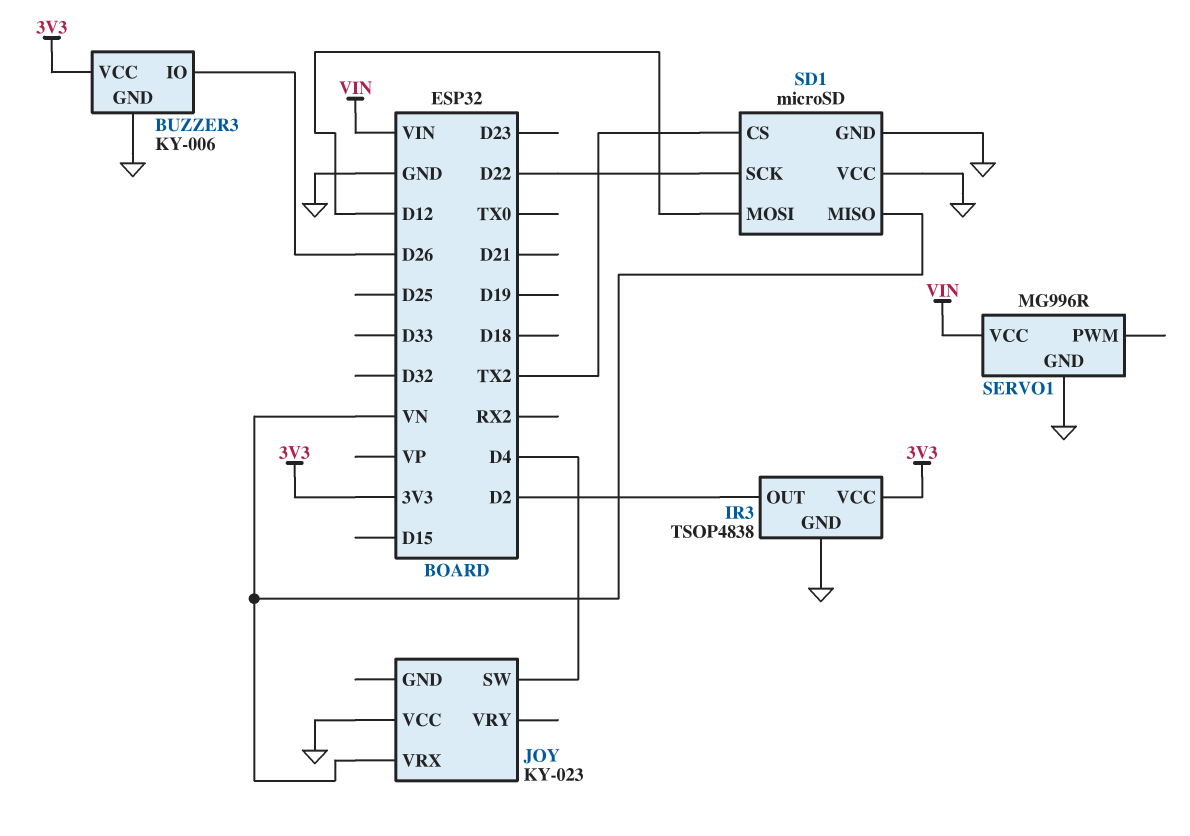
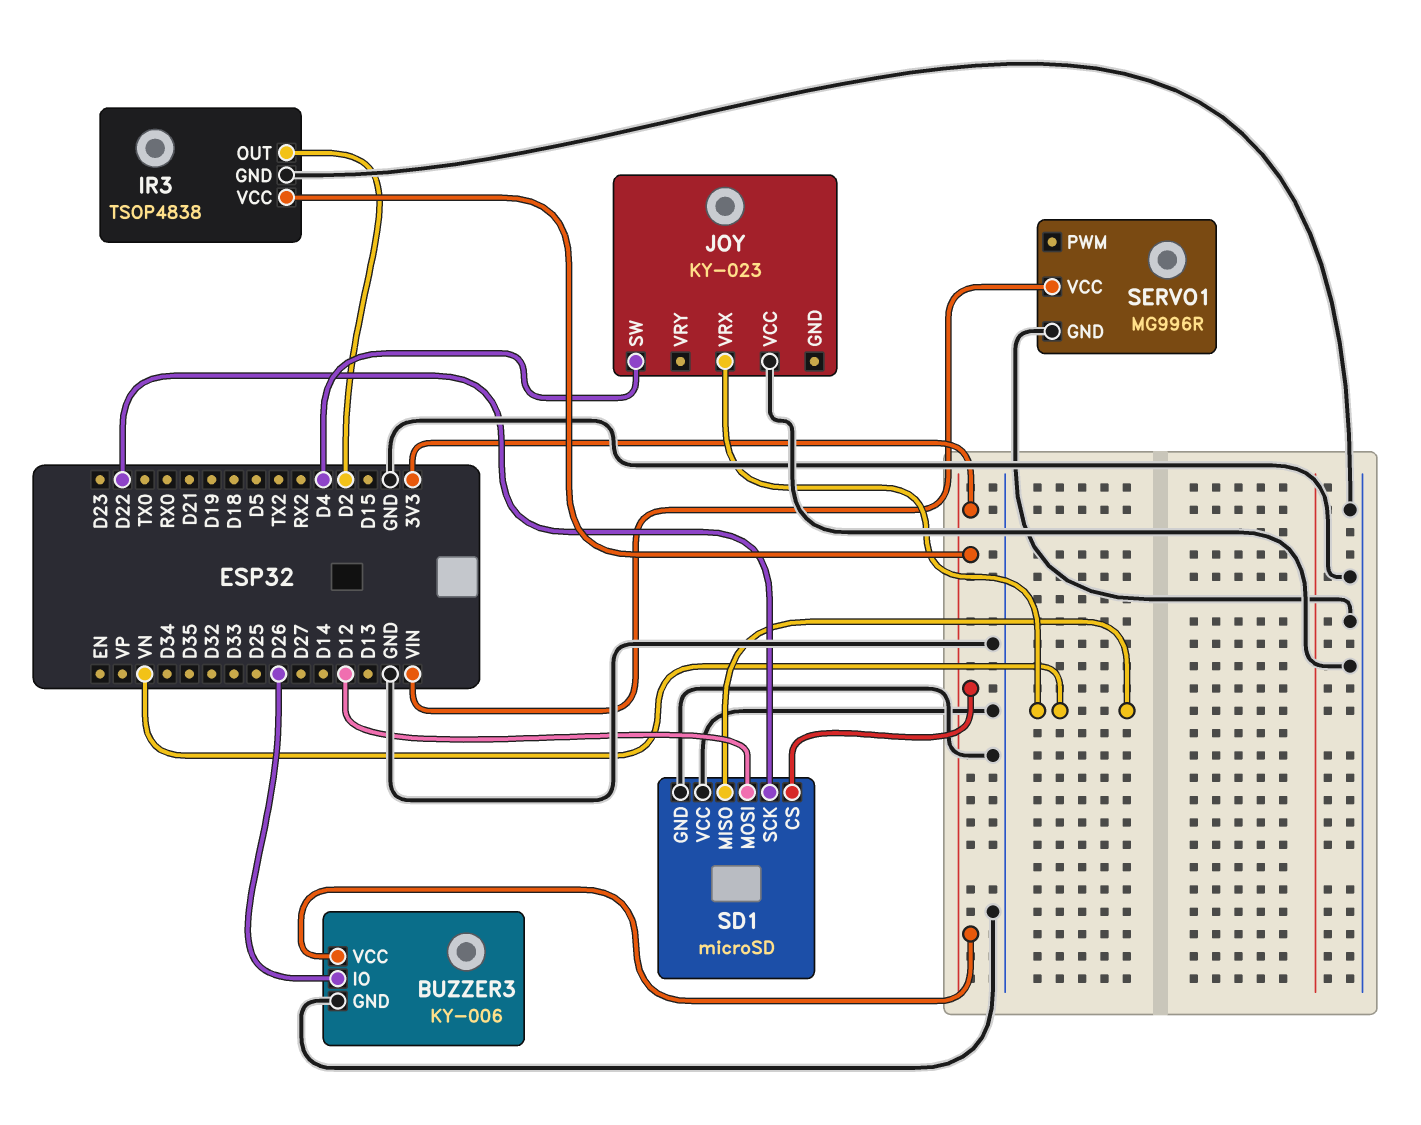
SD1 pin CS: TX2 -> 3V3

